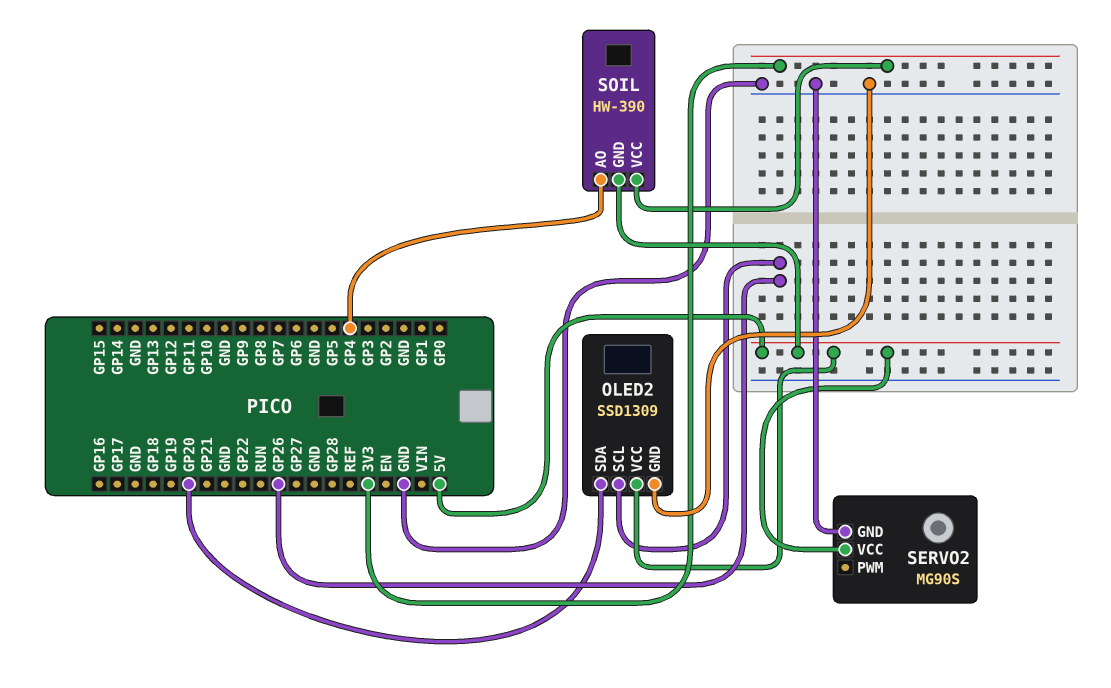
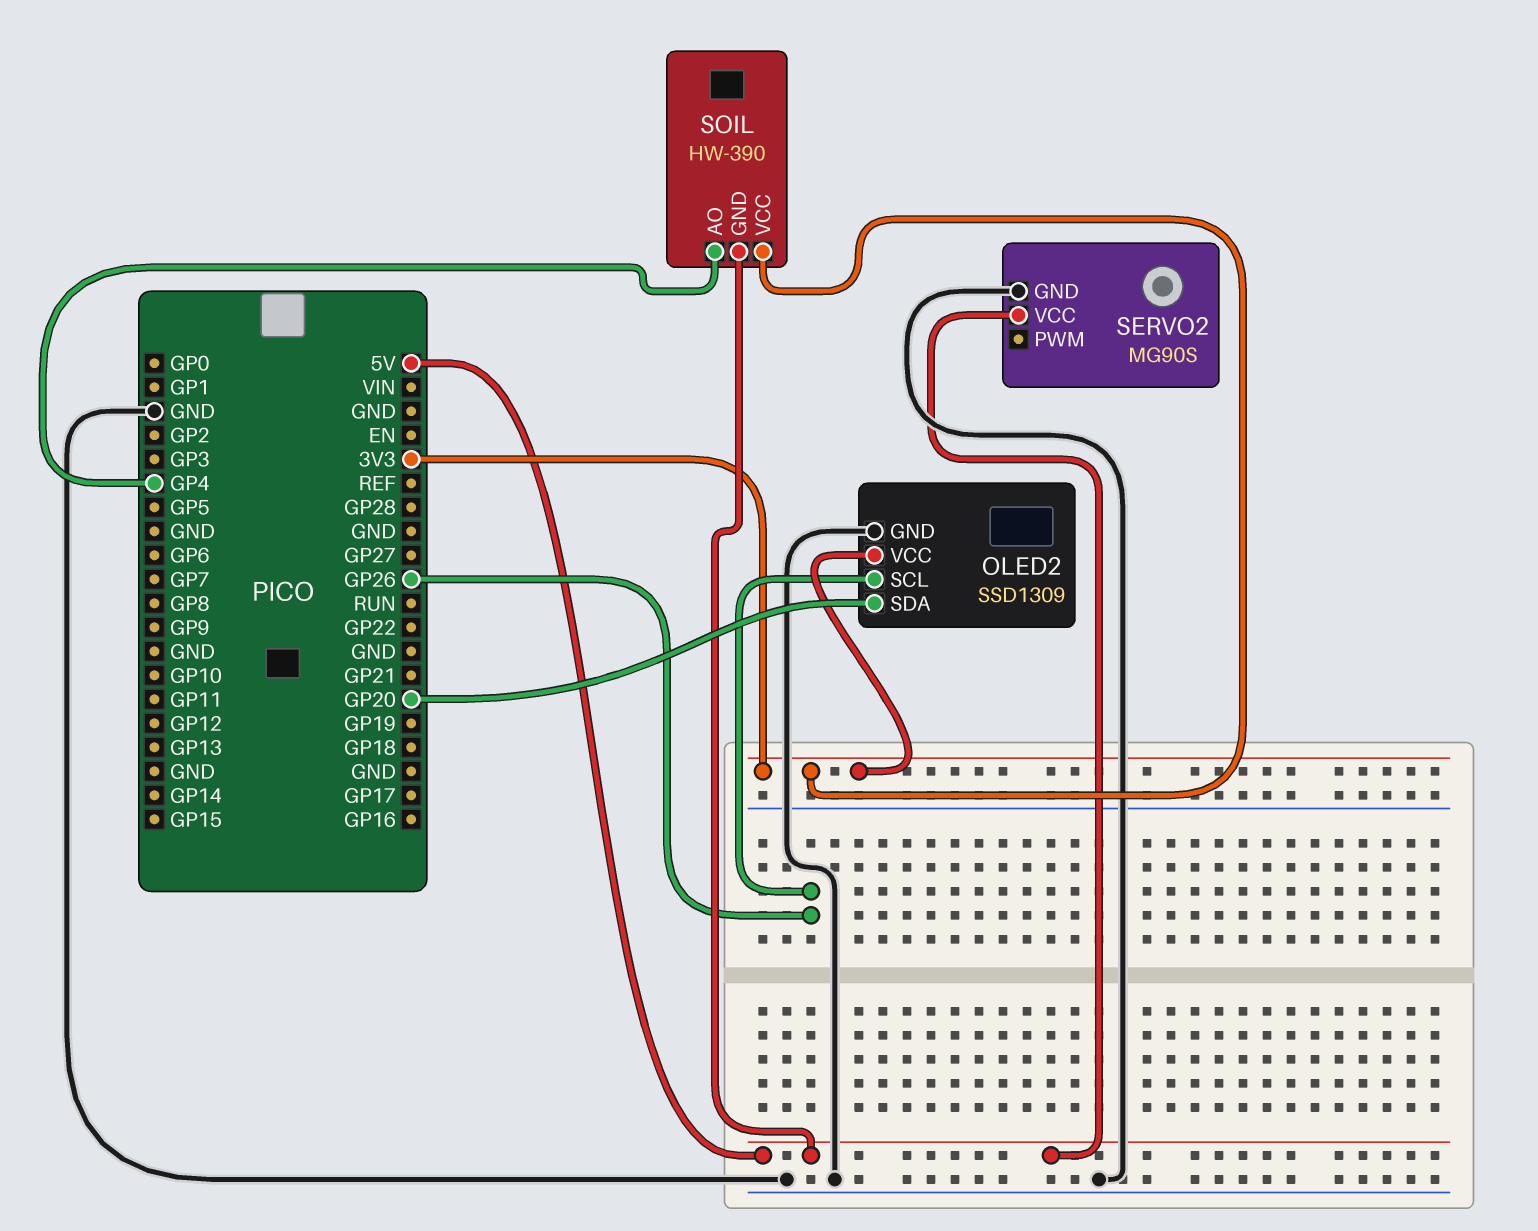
OLED2 pin VCC: 5V -> 3V3

